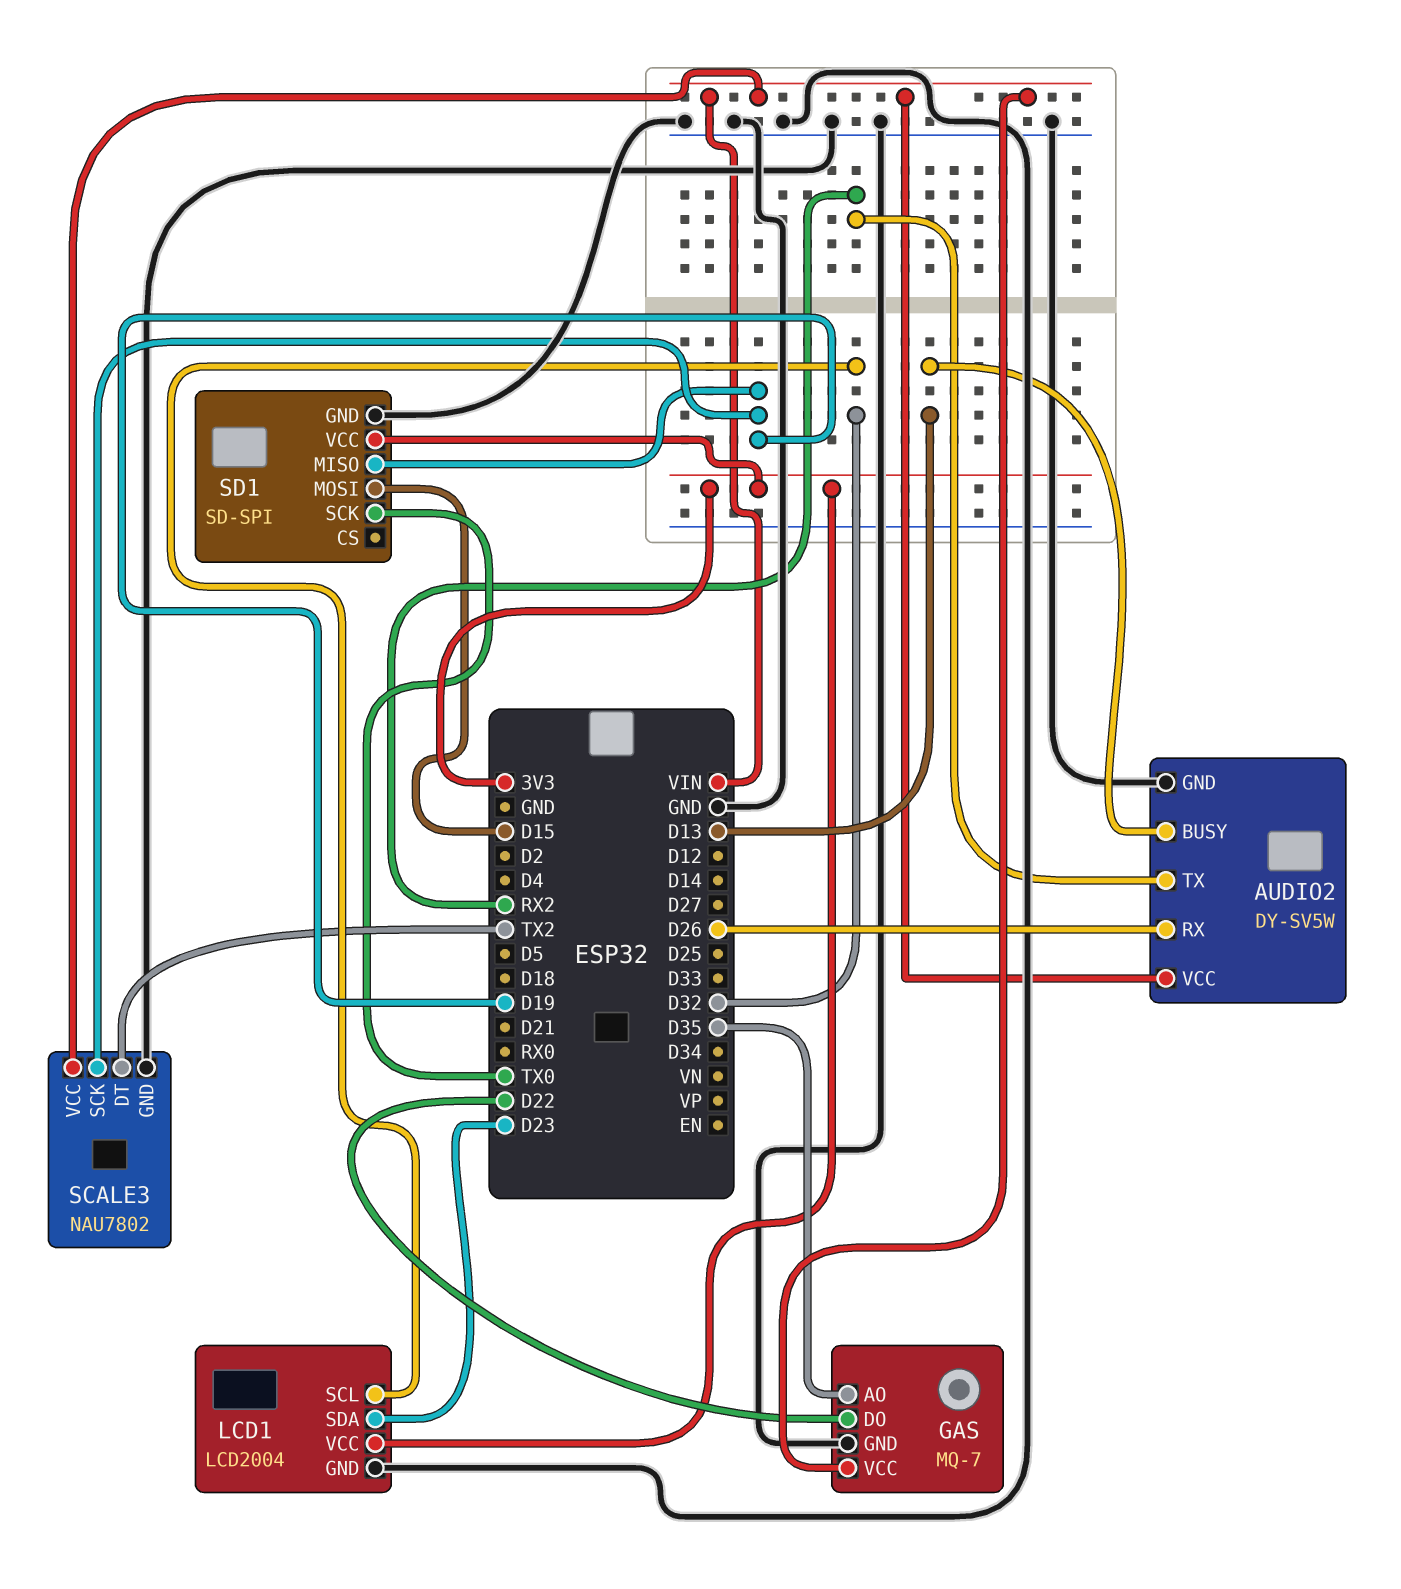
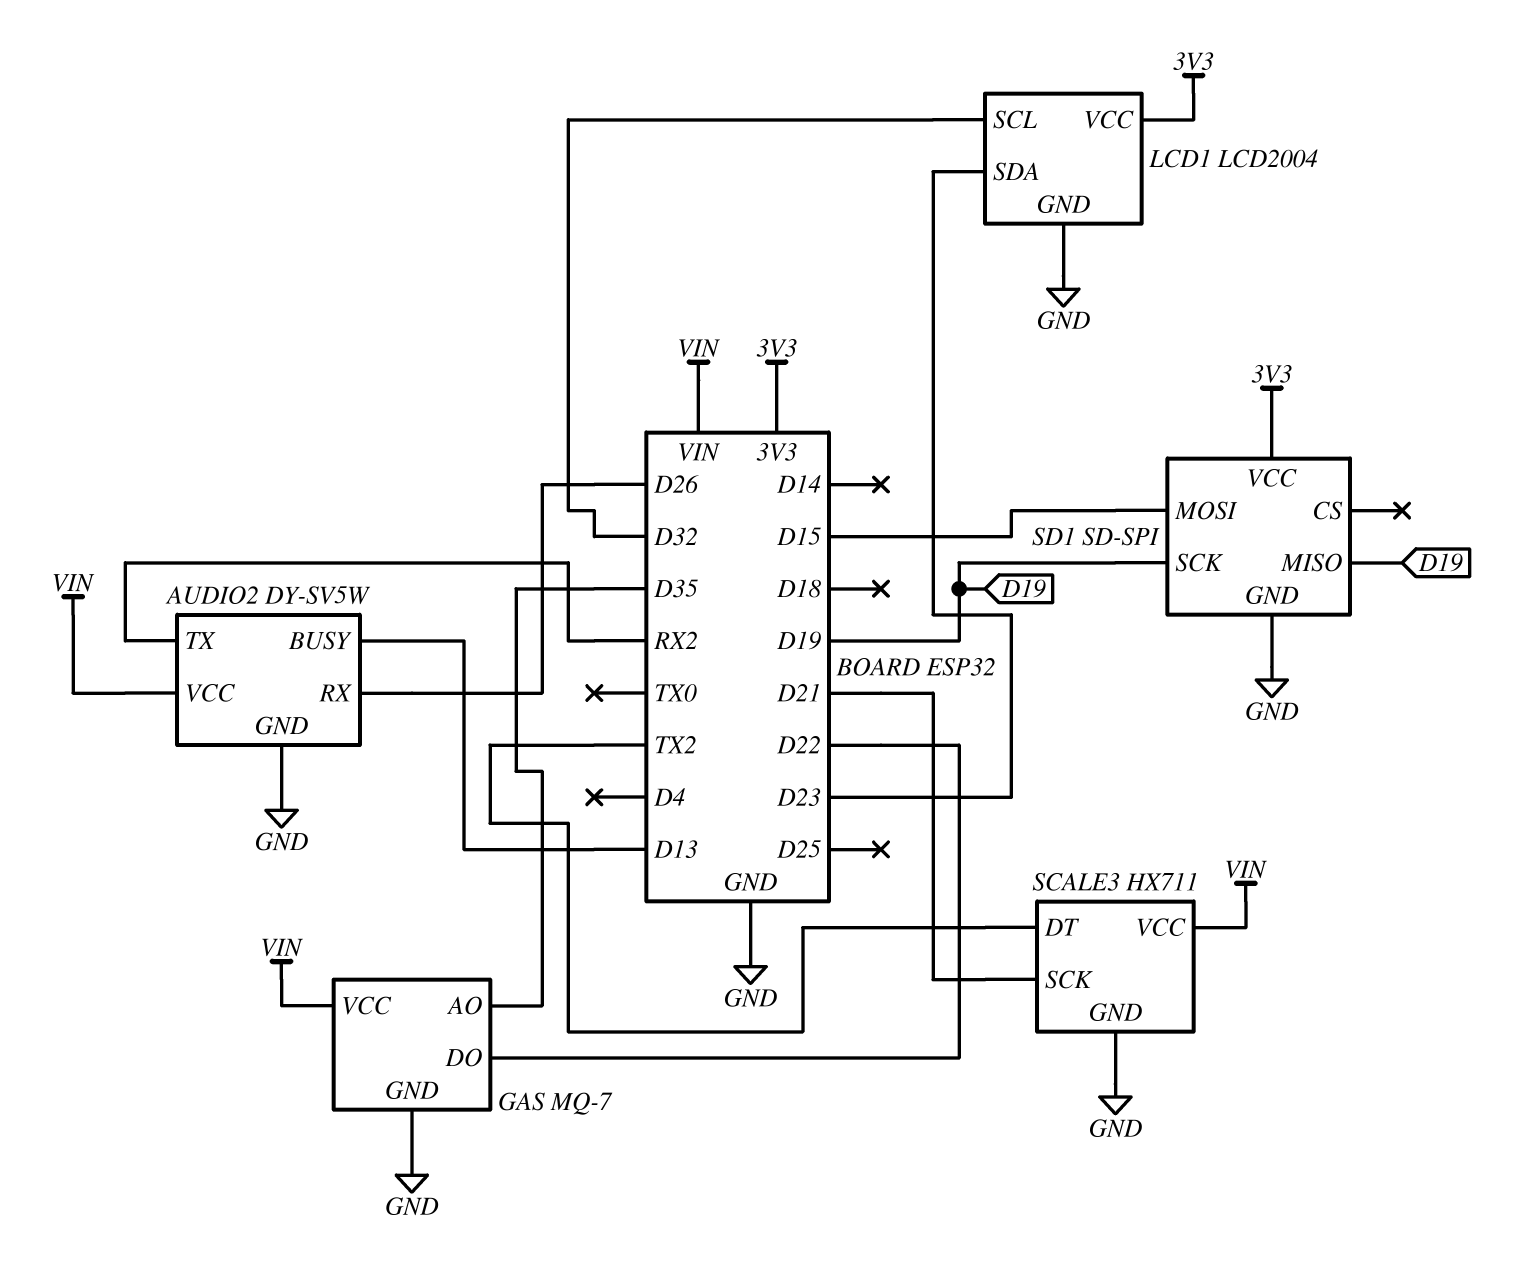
SCALE3: NAU7802 -> HX711
SCALE3 pin SCK: D19 -> D21
SD1 pin SCK: TX0 -> D19

